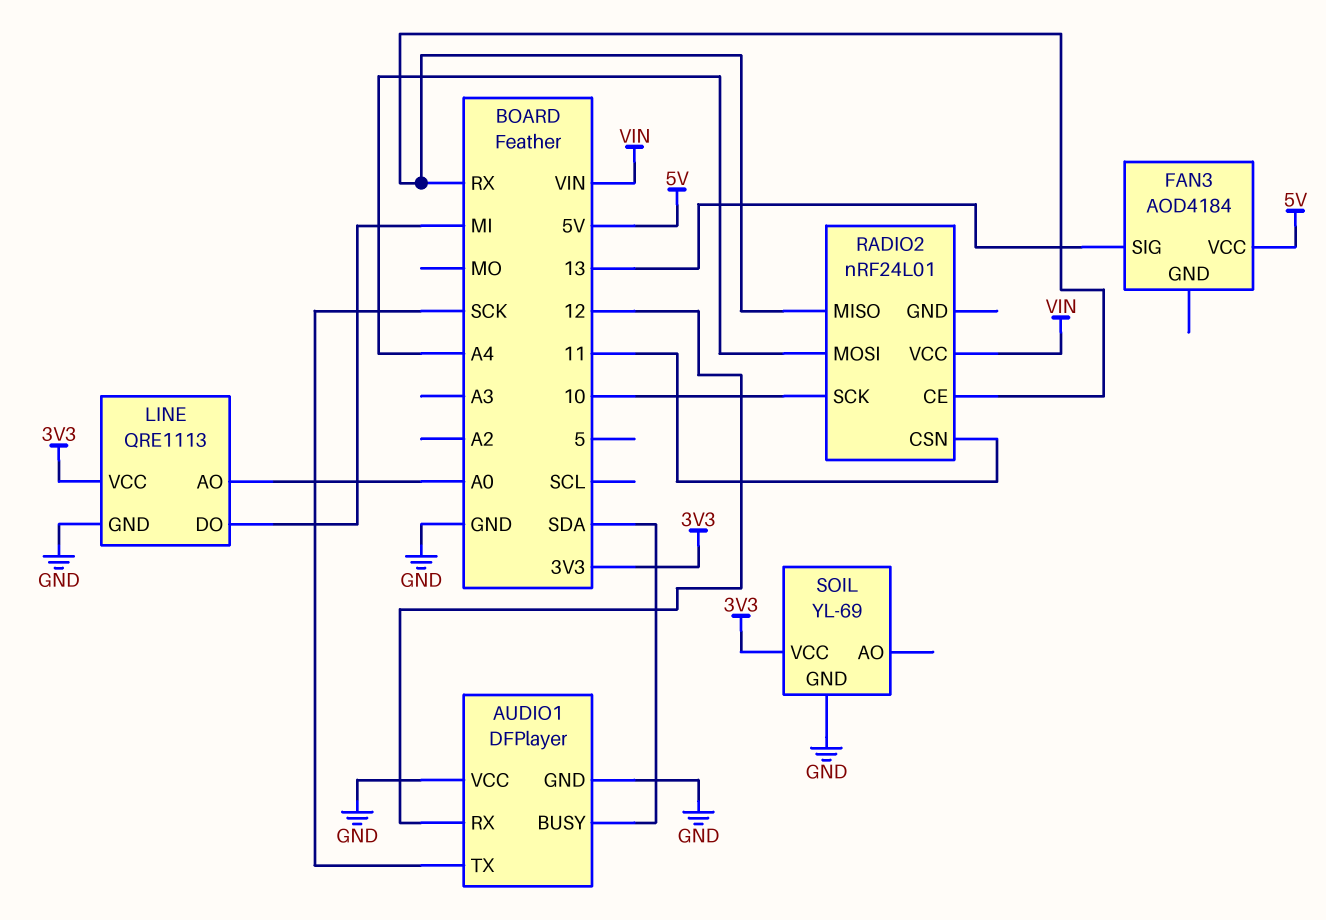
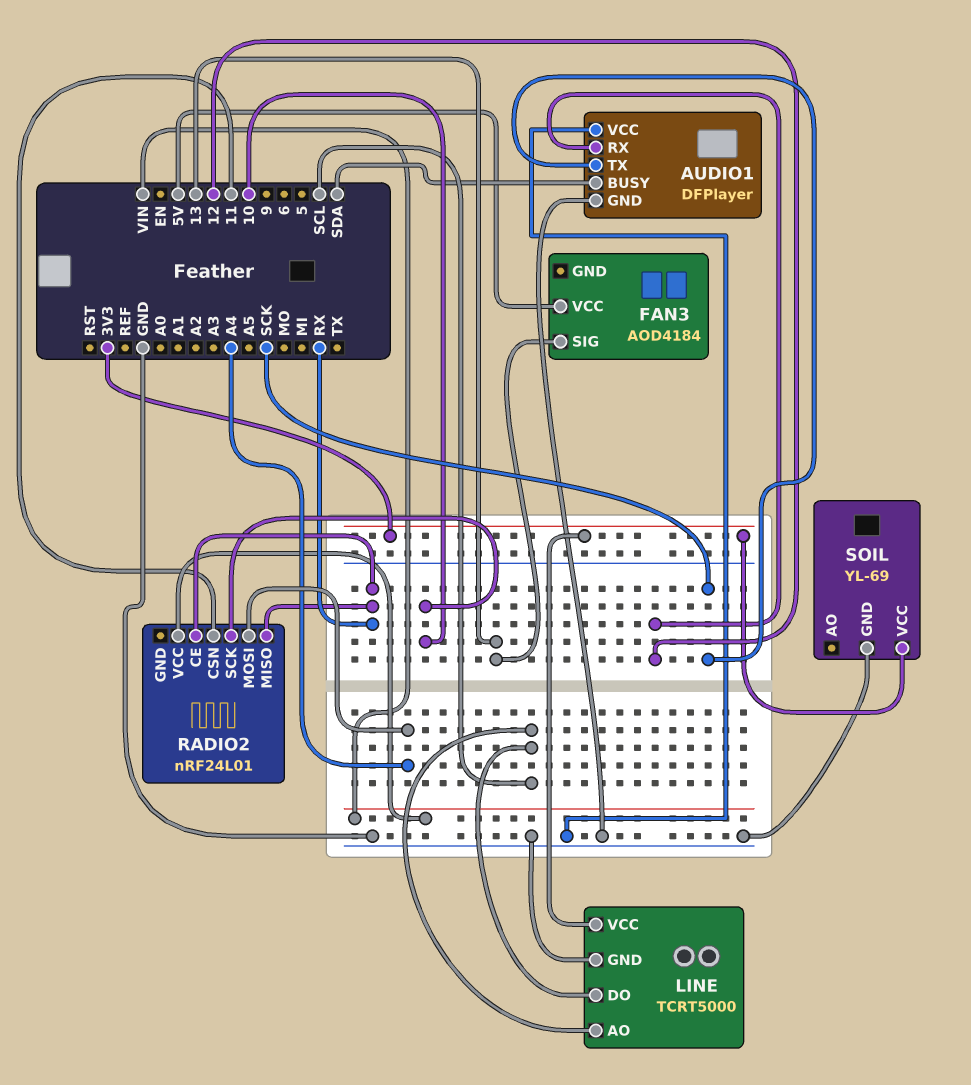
LINE: QRE1113 -> TCRT5000
LINE pin AO: A0 -> SCL
LINE pin DO: MI -> SCL

